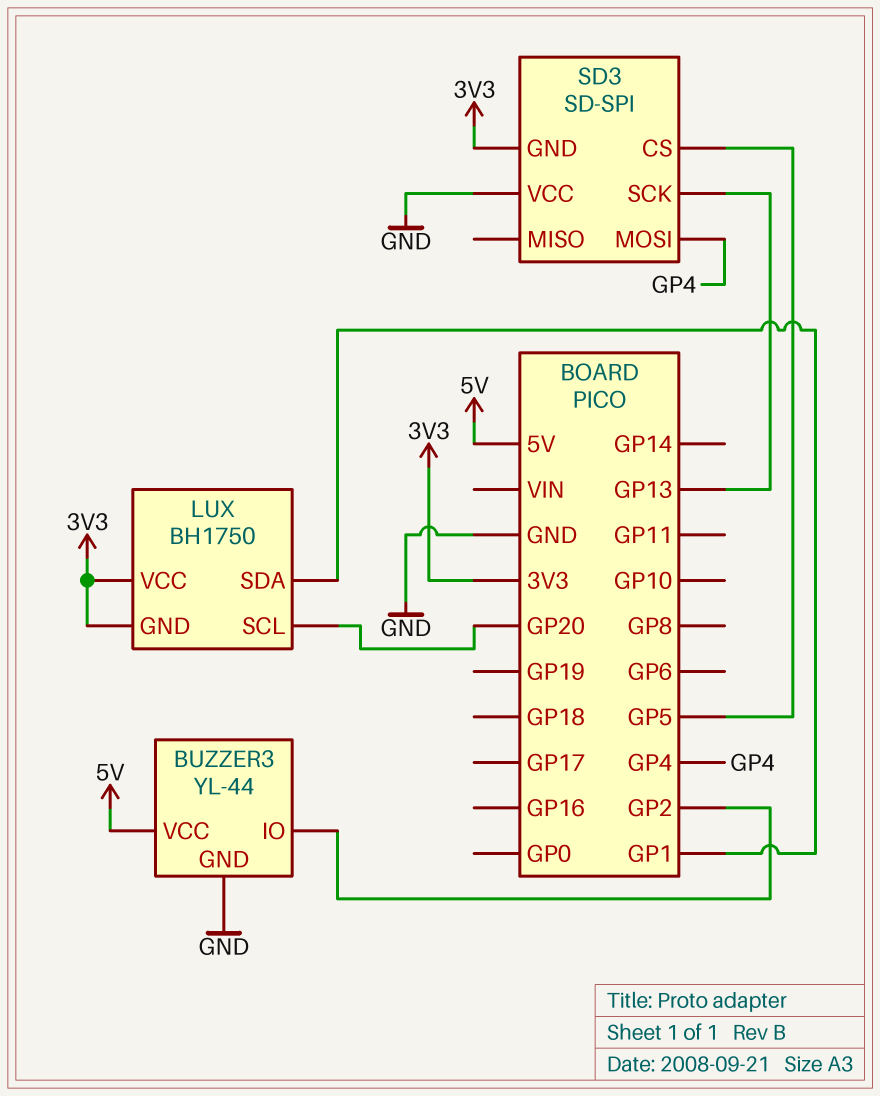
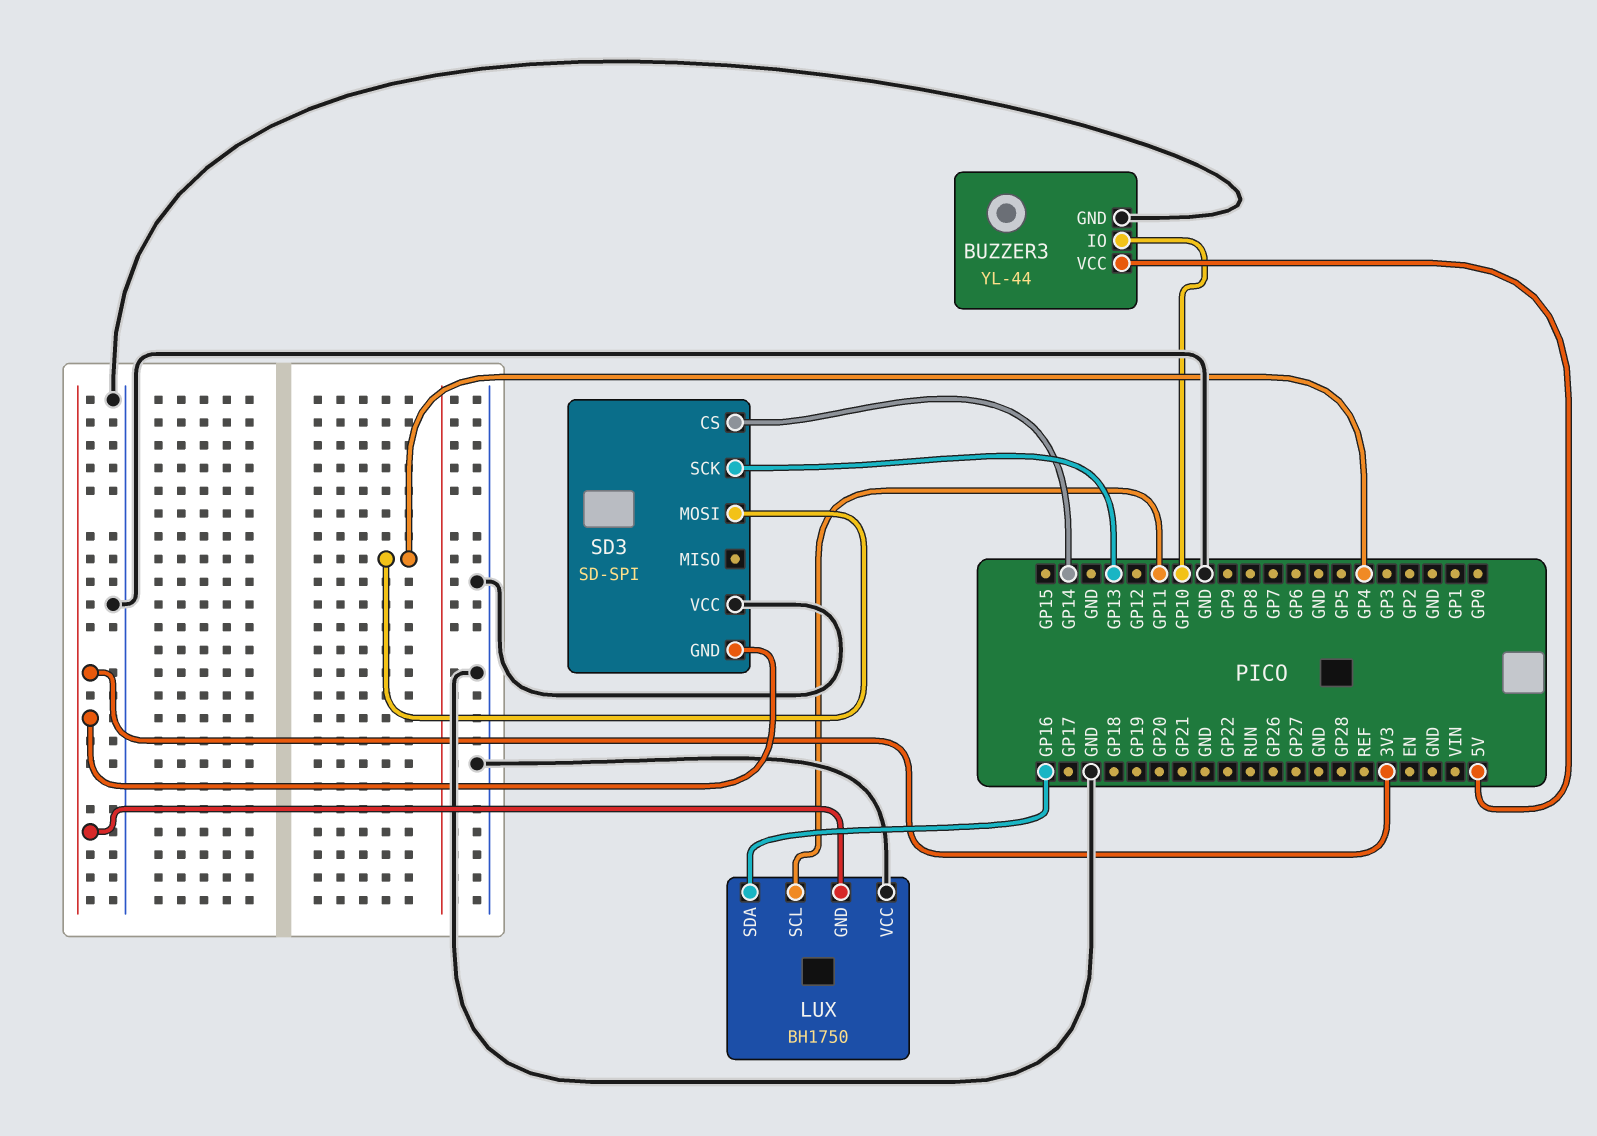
BUZZER3 pin IO: GP2 -> GP10
LUX pin SCL: GP20 -> GP11
LUX pin SDA: GP1 -> GP16
LUX pin VCC: 3V3 -> GND
SD3 pin CS: GP5 -> GP14

